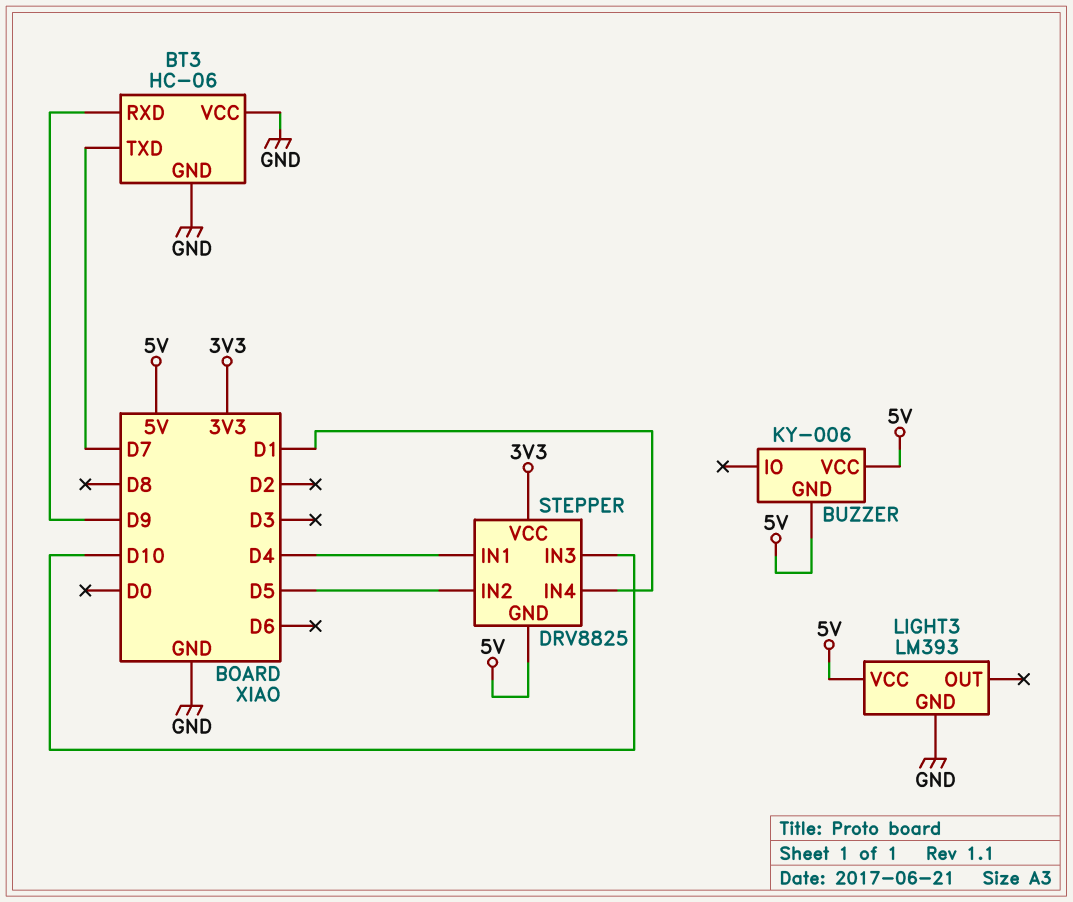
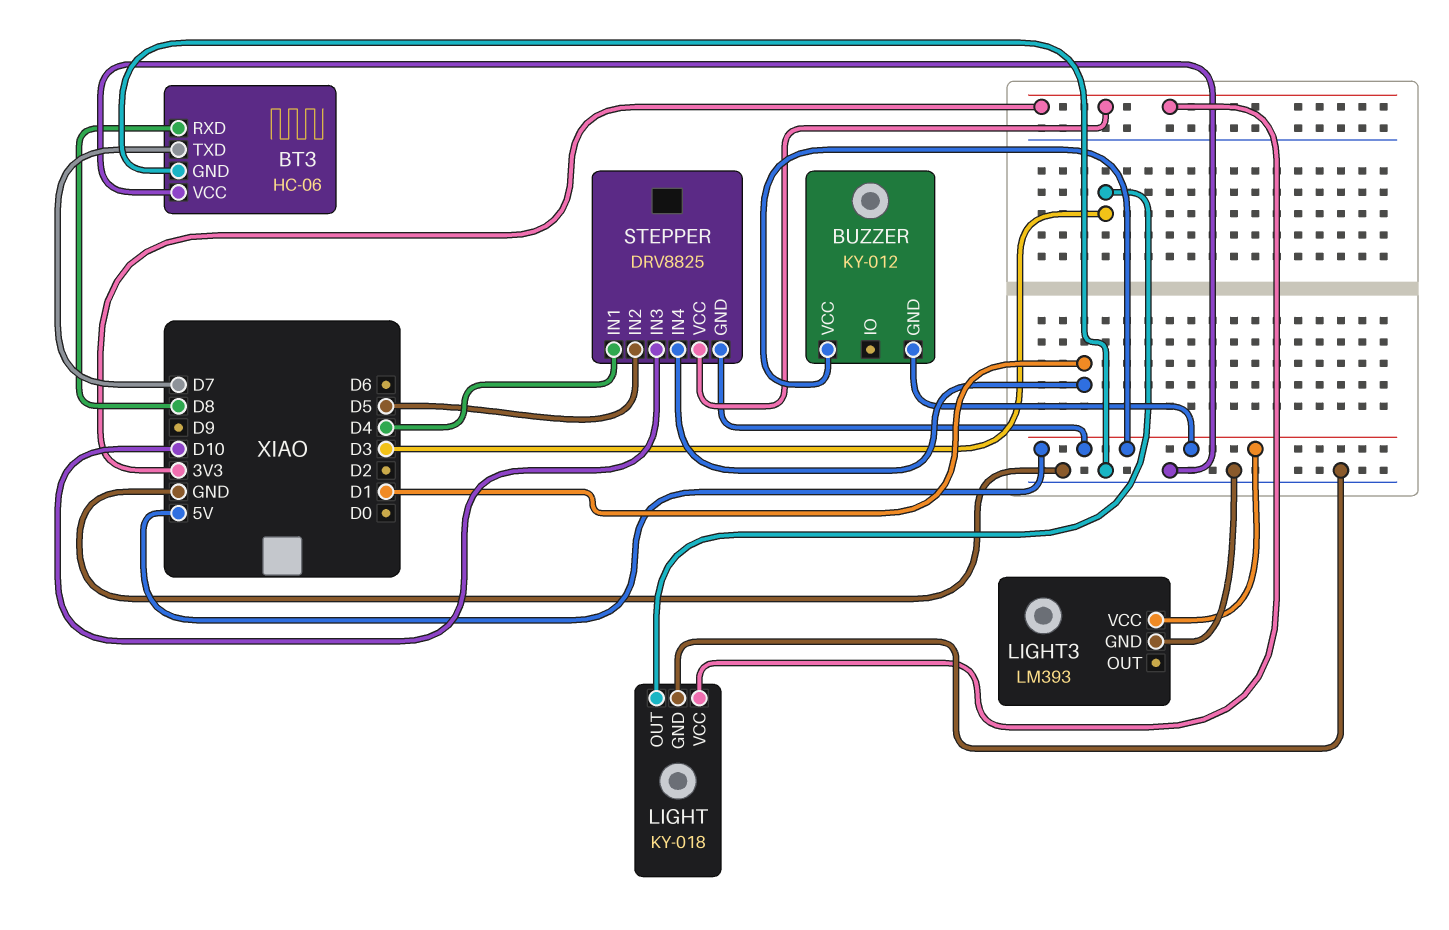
BT3 pin RXD: D9 -> D8
BUZZER: KY-006 -> KY-012
LIGHT: none -> KY-018
LIGHT pin GND: none -> GND
LIGHT pin OUT: none -> D3
LIGHT pin VCC: none -> 3V3

